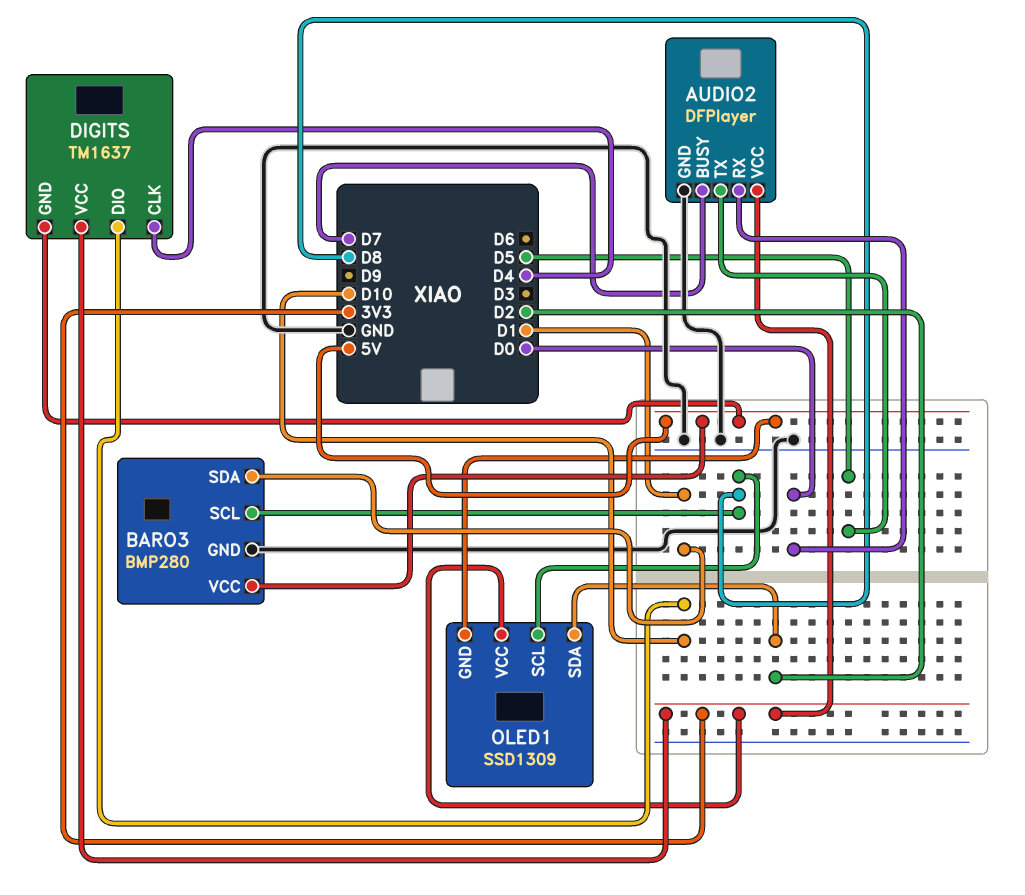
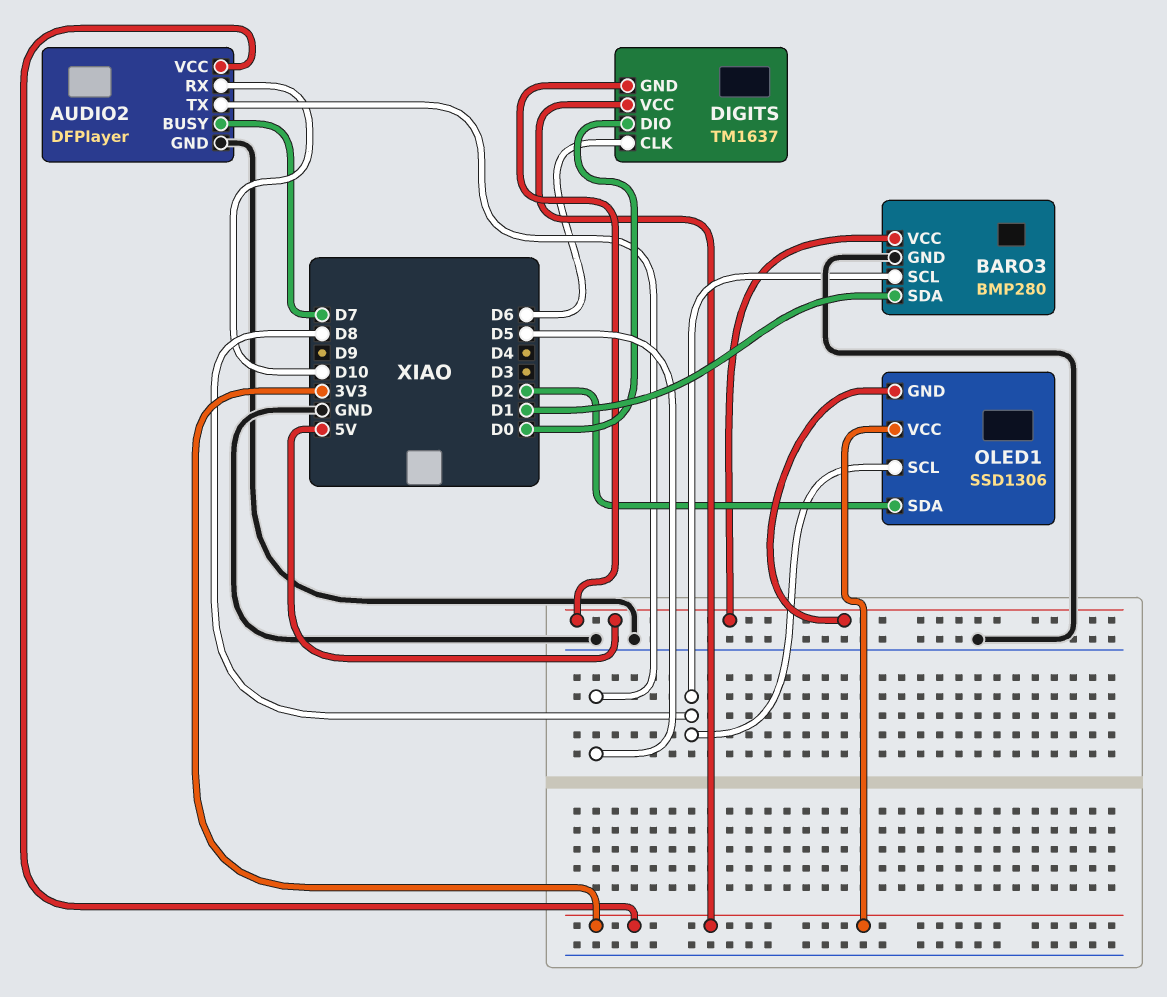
AUDIO2 pin RX: D0 -> D10
DIGITS pin CLK: D4 -> D6
DIGITS pin DIO: D10 -> D0
OLED1: SSD1309 -> SSD1306

